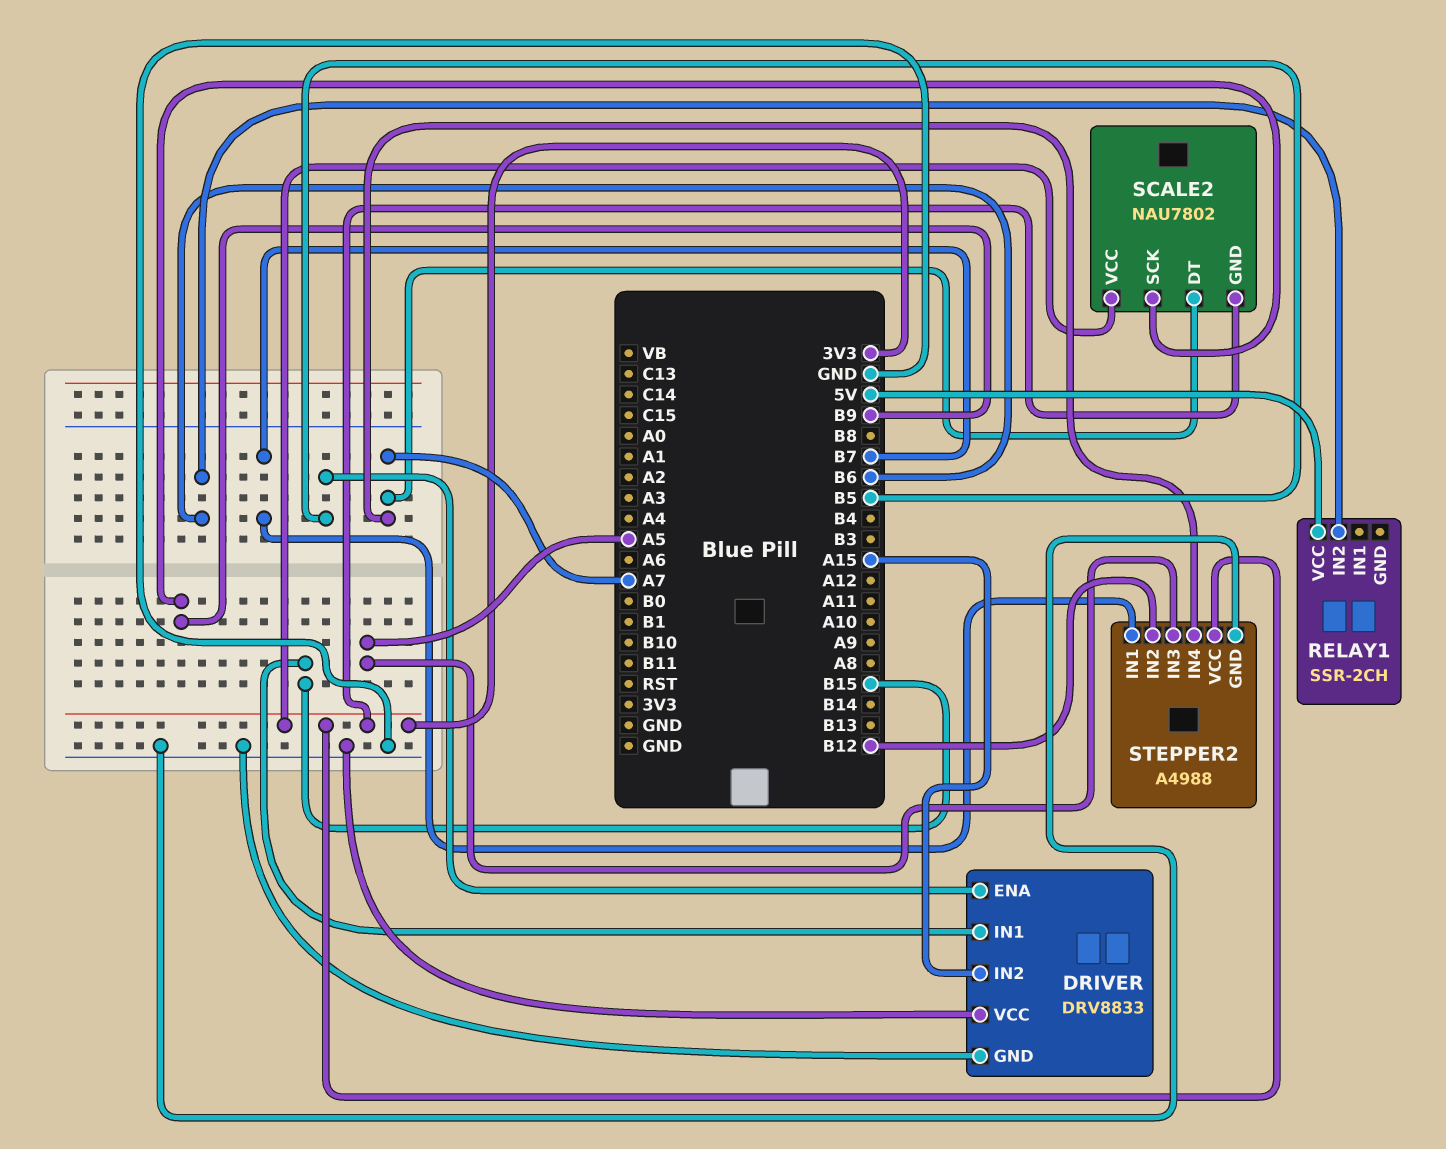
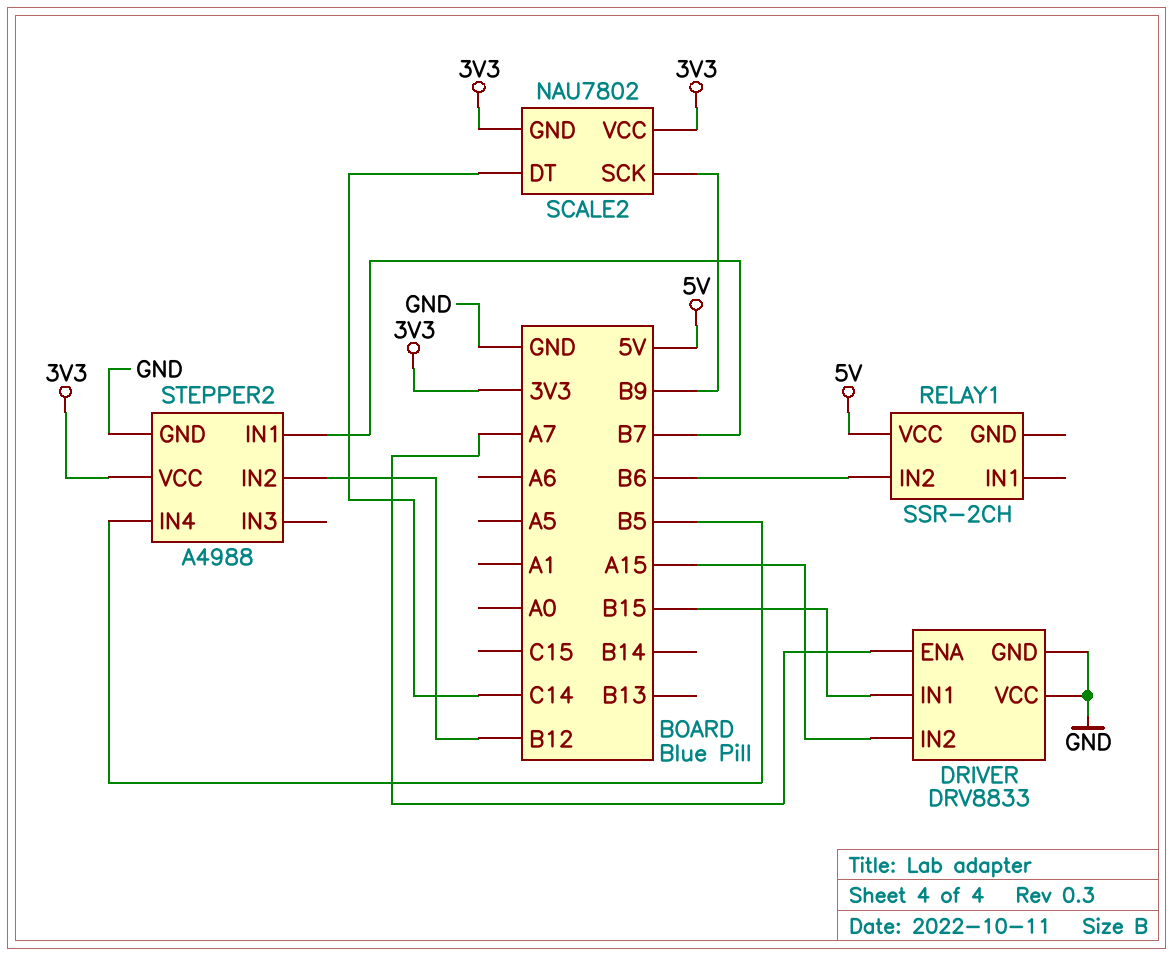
DRIVER pin ENA: B5 -> A7
SCALE2 pin DT: A7 -> C14
STEPPER2 pin IN3: A5 -> none
STEPPER2 pin IN4: A7 -> B5

